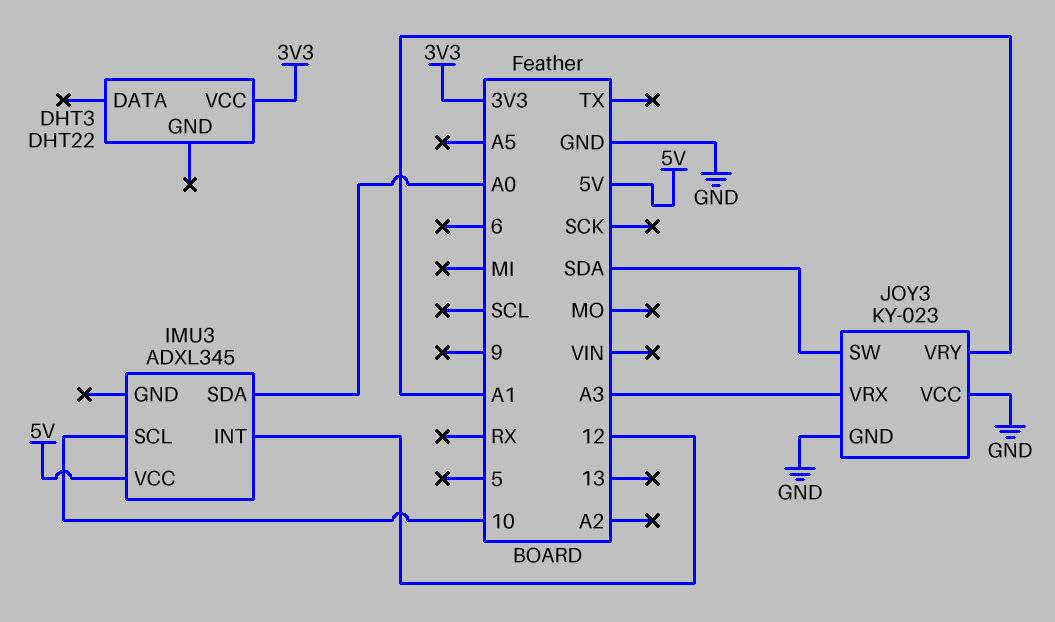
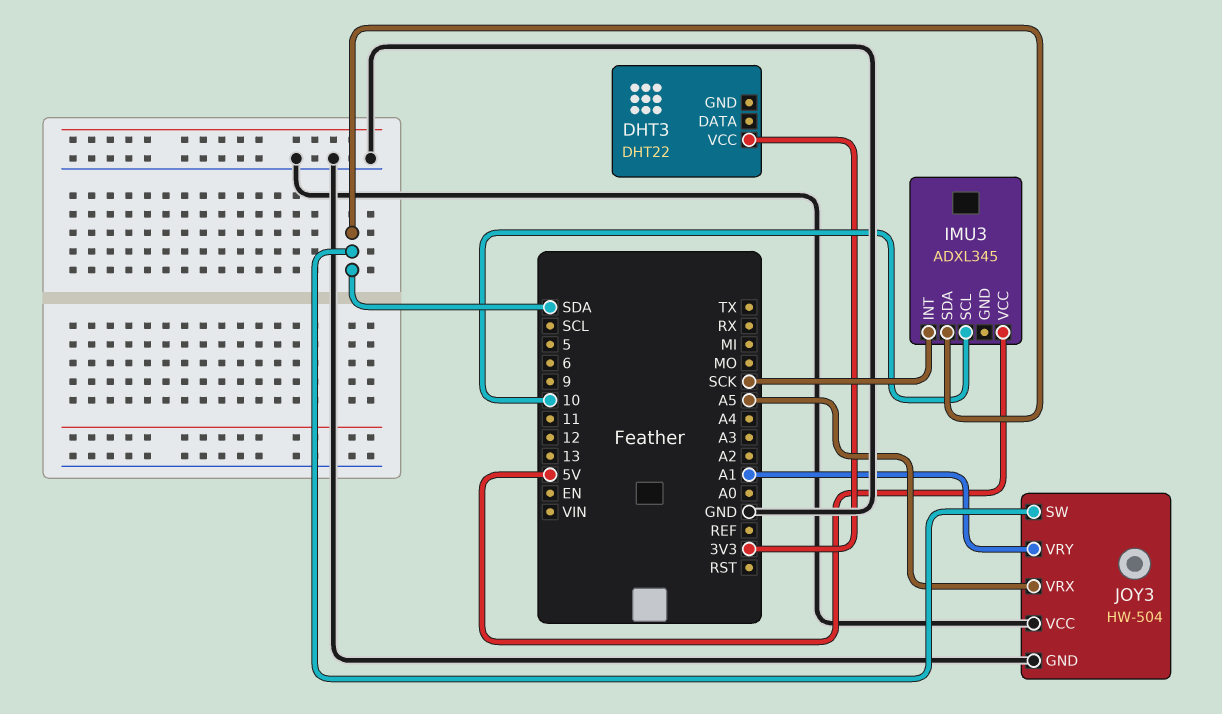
IMU3 pin INT: 12 -> SCK
IMU3 pin SDA: A0 -> SDA
JOY3: KY-023 -> HW-504
JOY3 pin VRX: A3 -> A5

